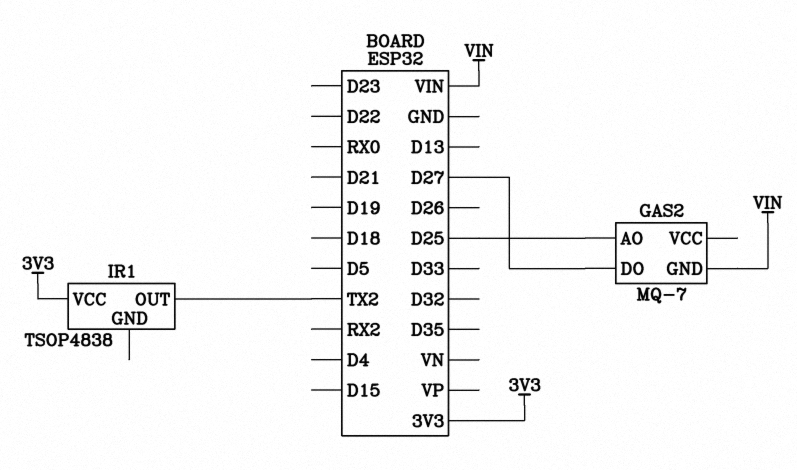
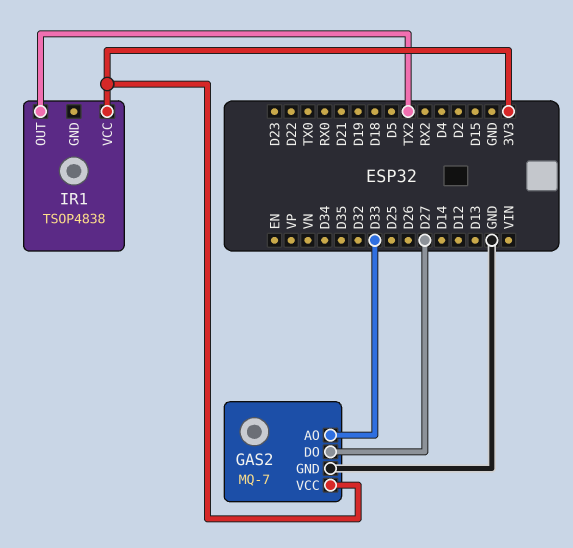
GAS2 pin AO: D25 -> D33
GAS2 pin GND: VIN -> GND
GAS2 pin VCC: none -> 3V3

